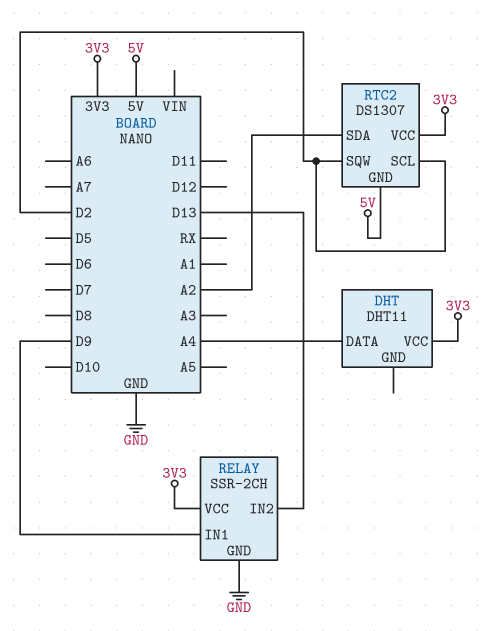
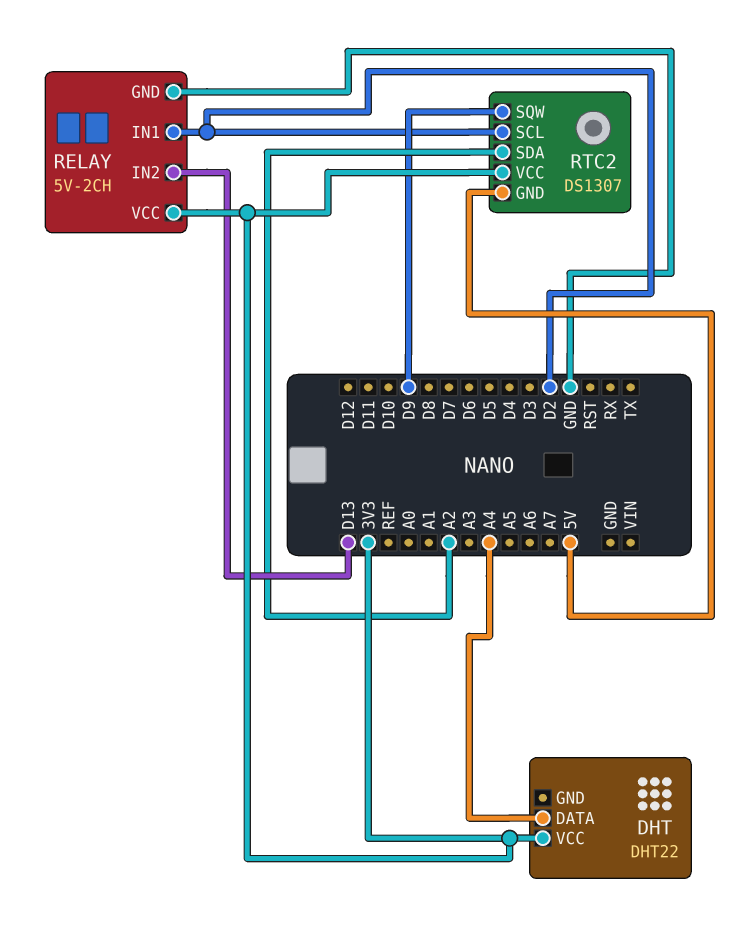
DHT: DHT11 -> DHT22
RELAY: SSR-2CH -> 5V-2CH
RELAY pin IN1: D9 -> D2
RTC2 pin SQW: D2 -> D9

